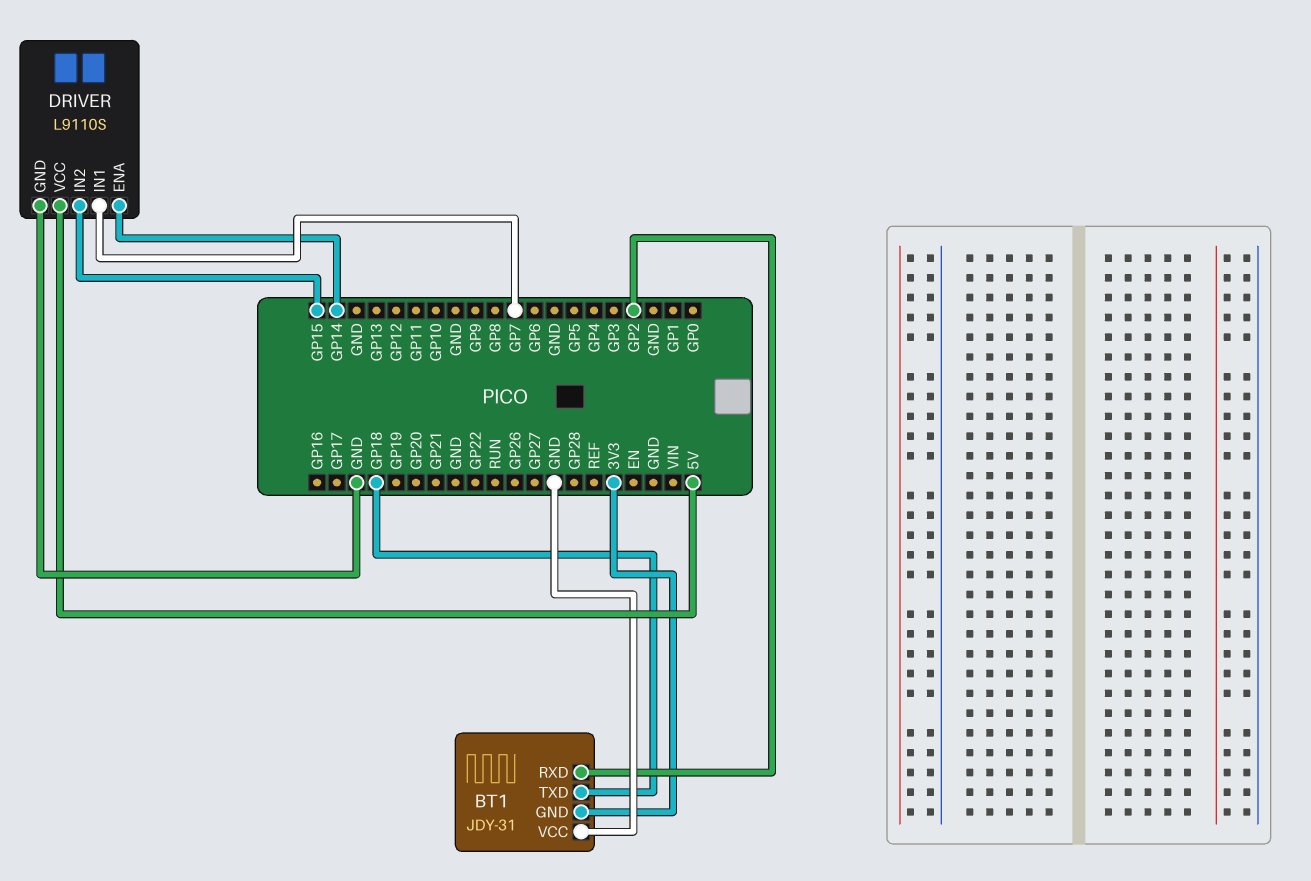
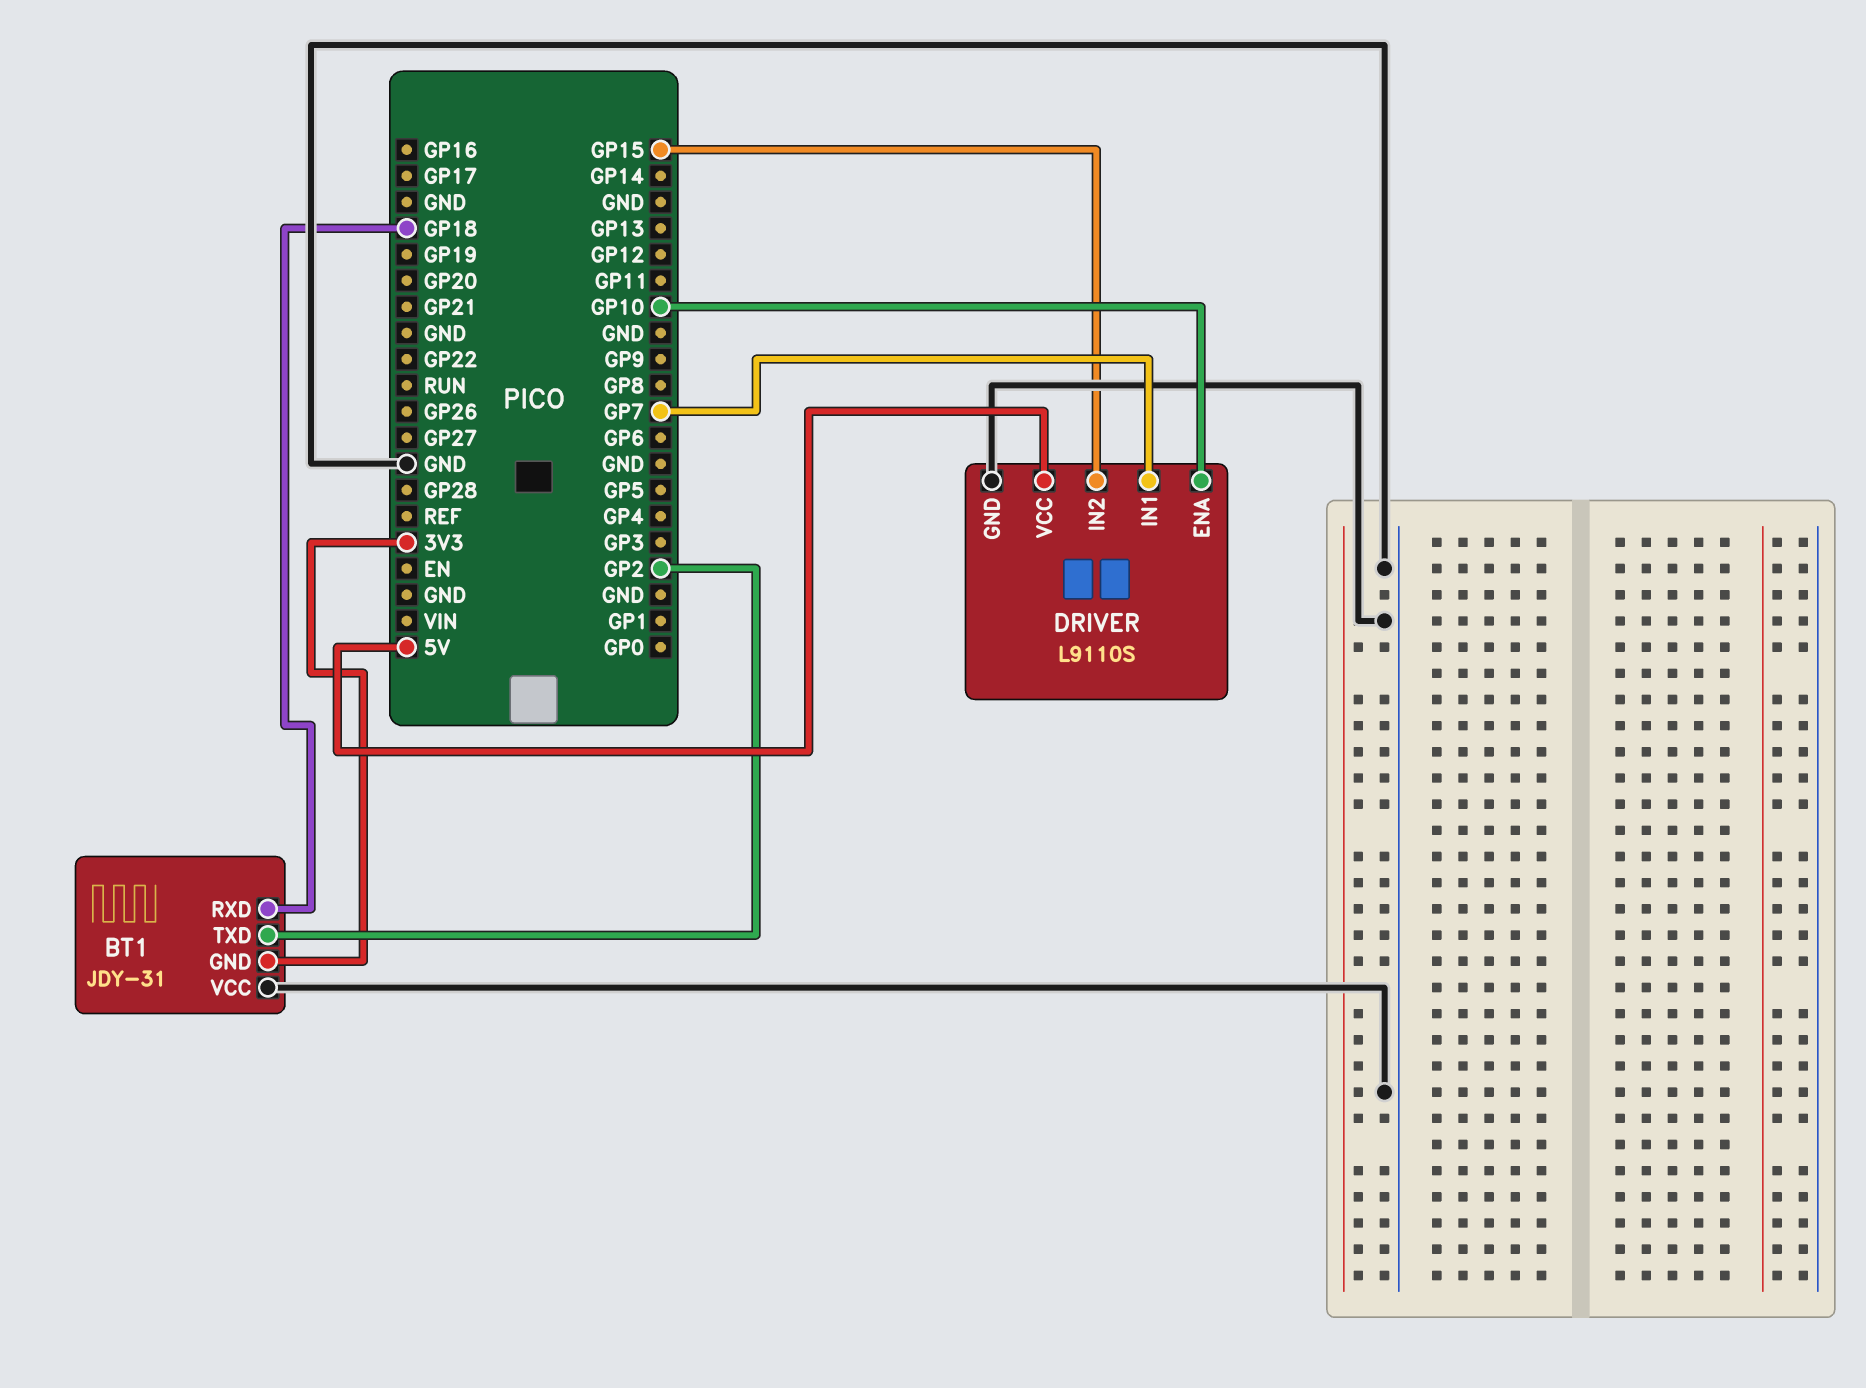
BT1 pin RXD: GP2 -> GP18
BT1 pin TXD: GP18 -> GP2
DRIVER pin ENA: GP14 -> GP10

